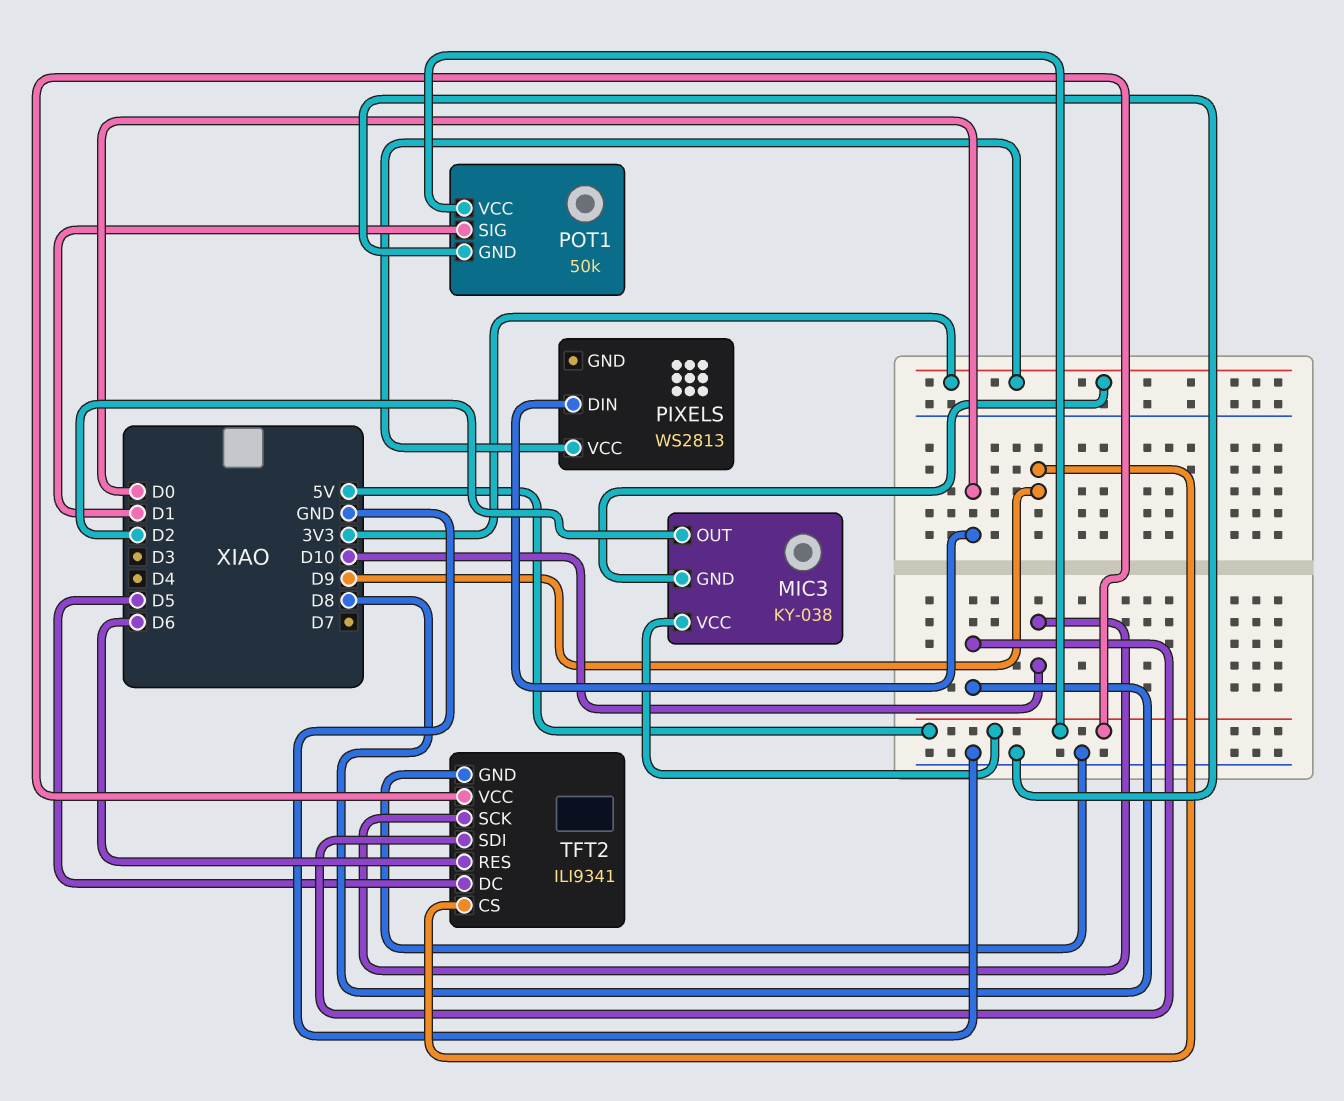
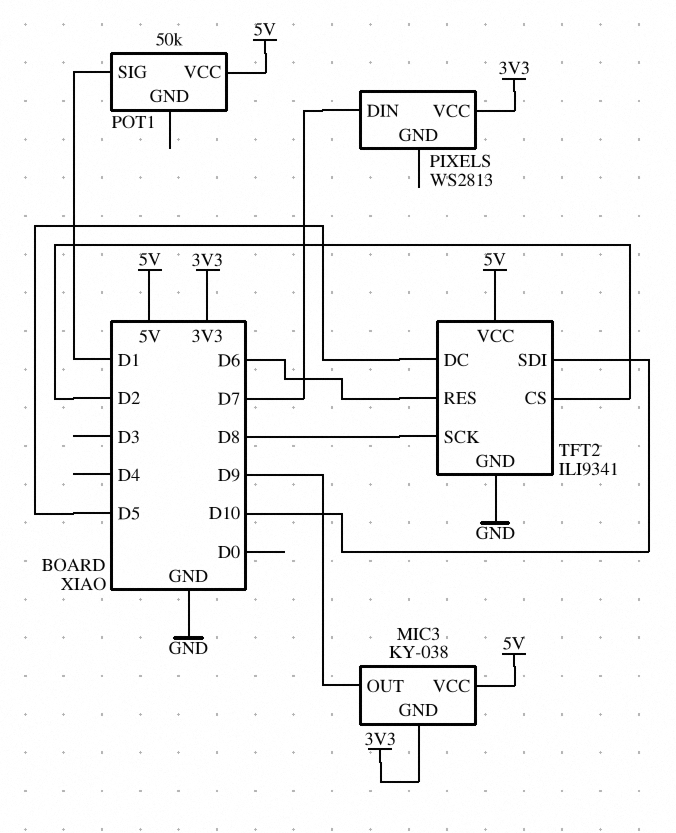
MIC3 pin OUT: D2 -> D9
PIXELS pin DIN: D0 -> D7
POT1 pin GND: GND -> none
TFT2 pin CS: D9 -> D2
TFT2 pin SCK: D10 -> D8
TFT2 pin SDI: D8 -> D10

